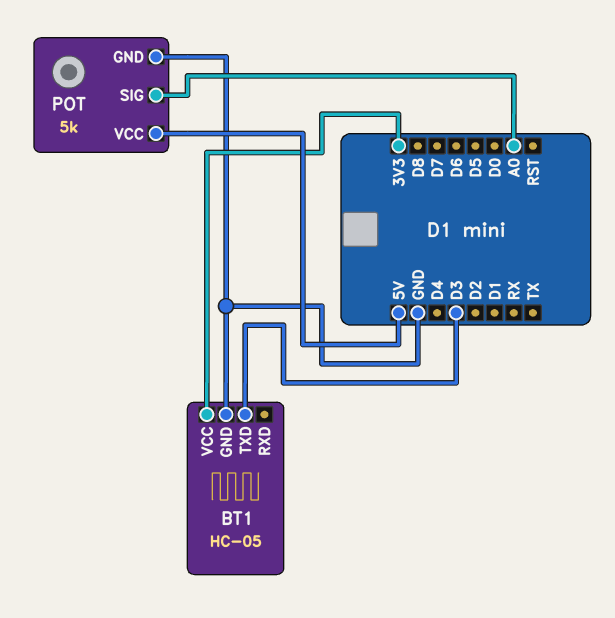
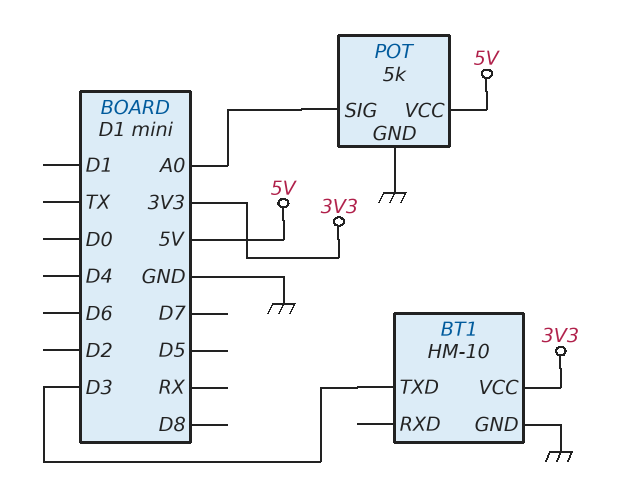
BT1: HC-05 -> HM-10

